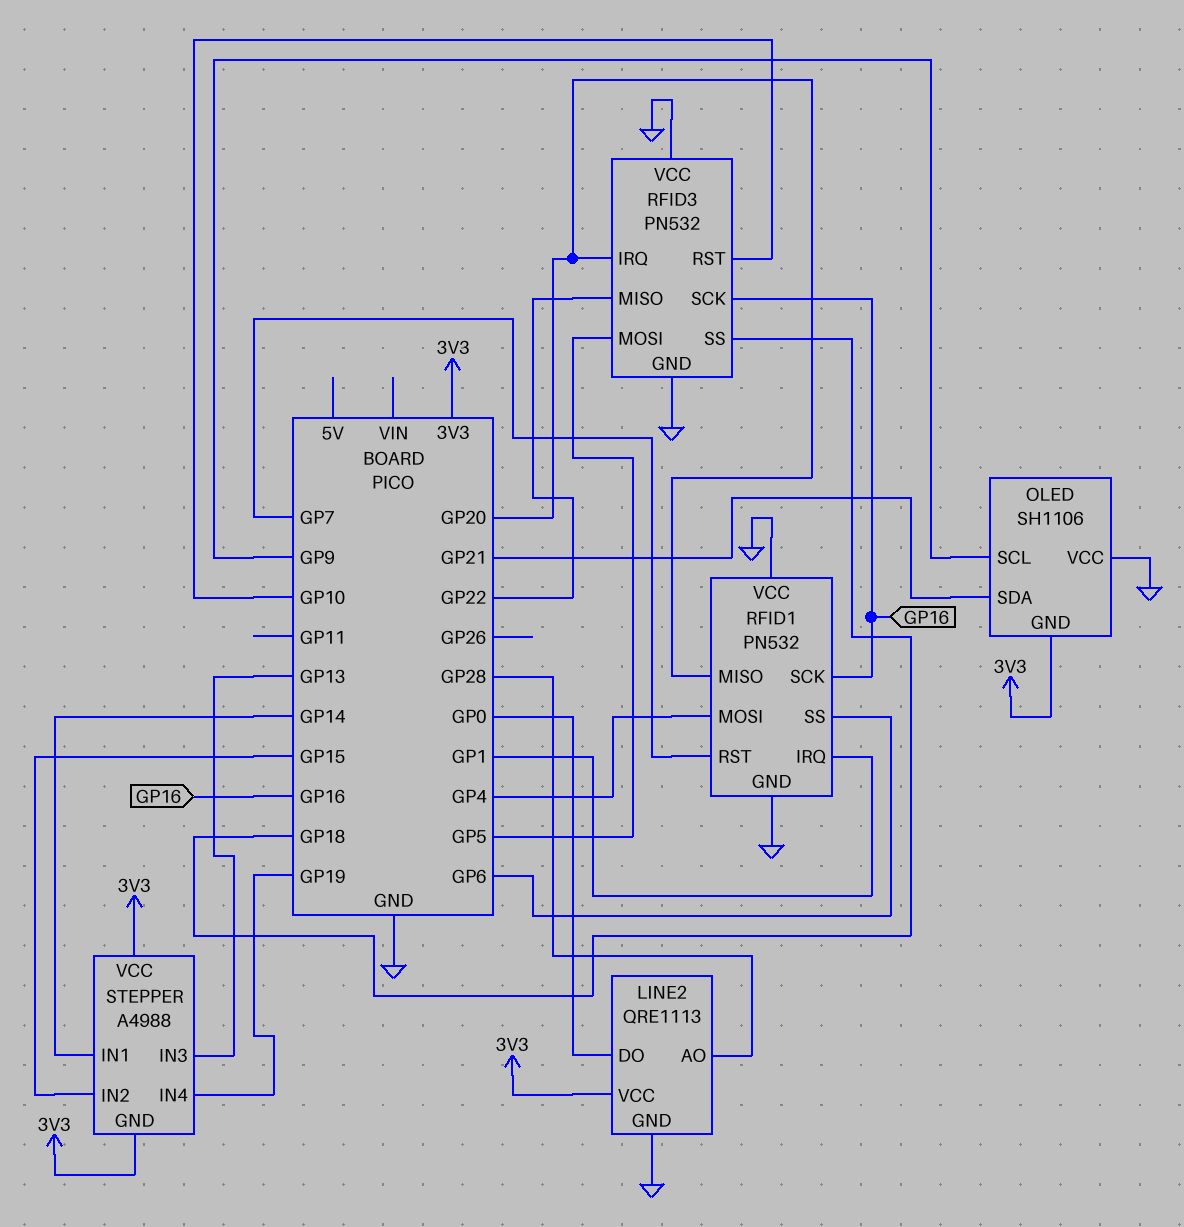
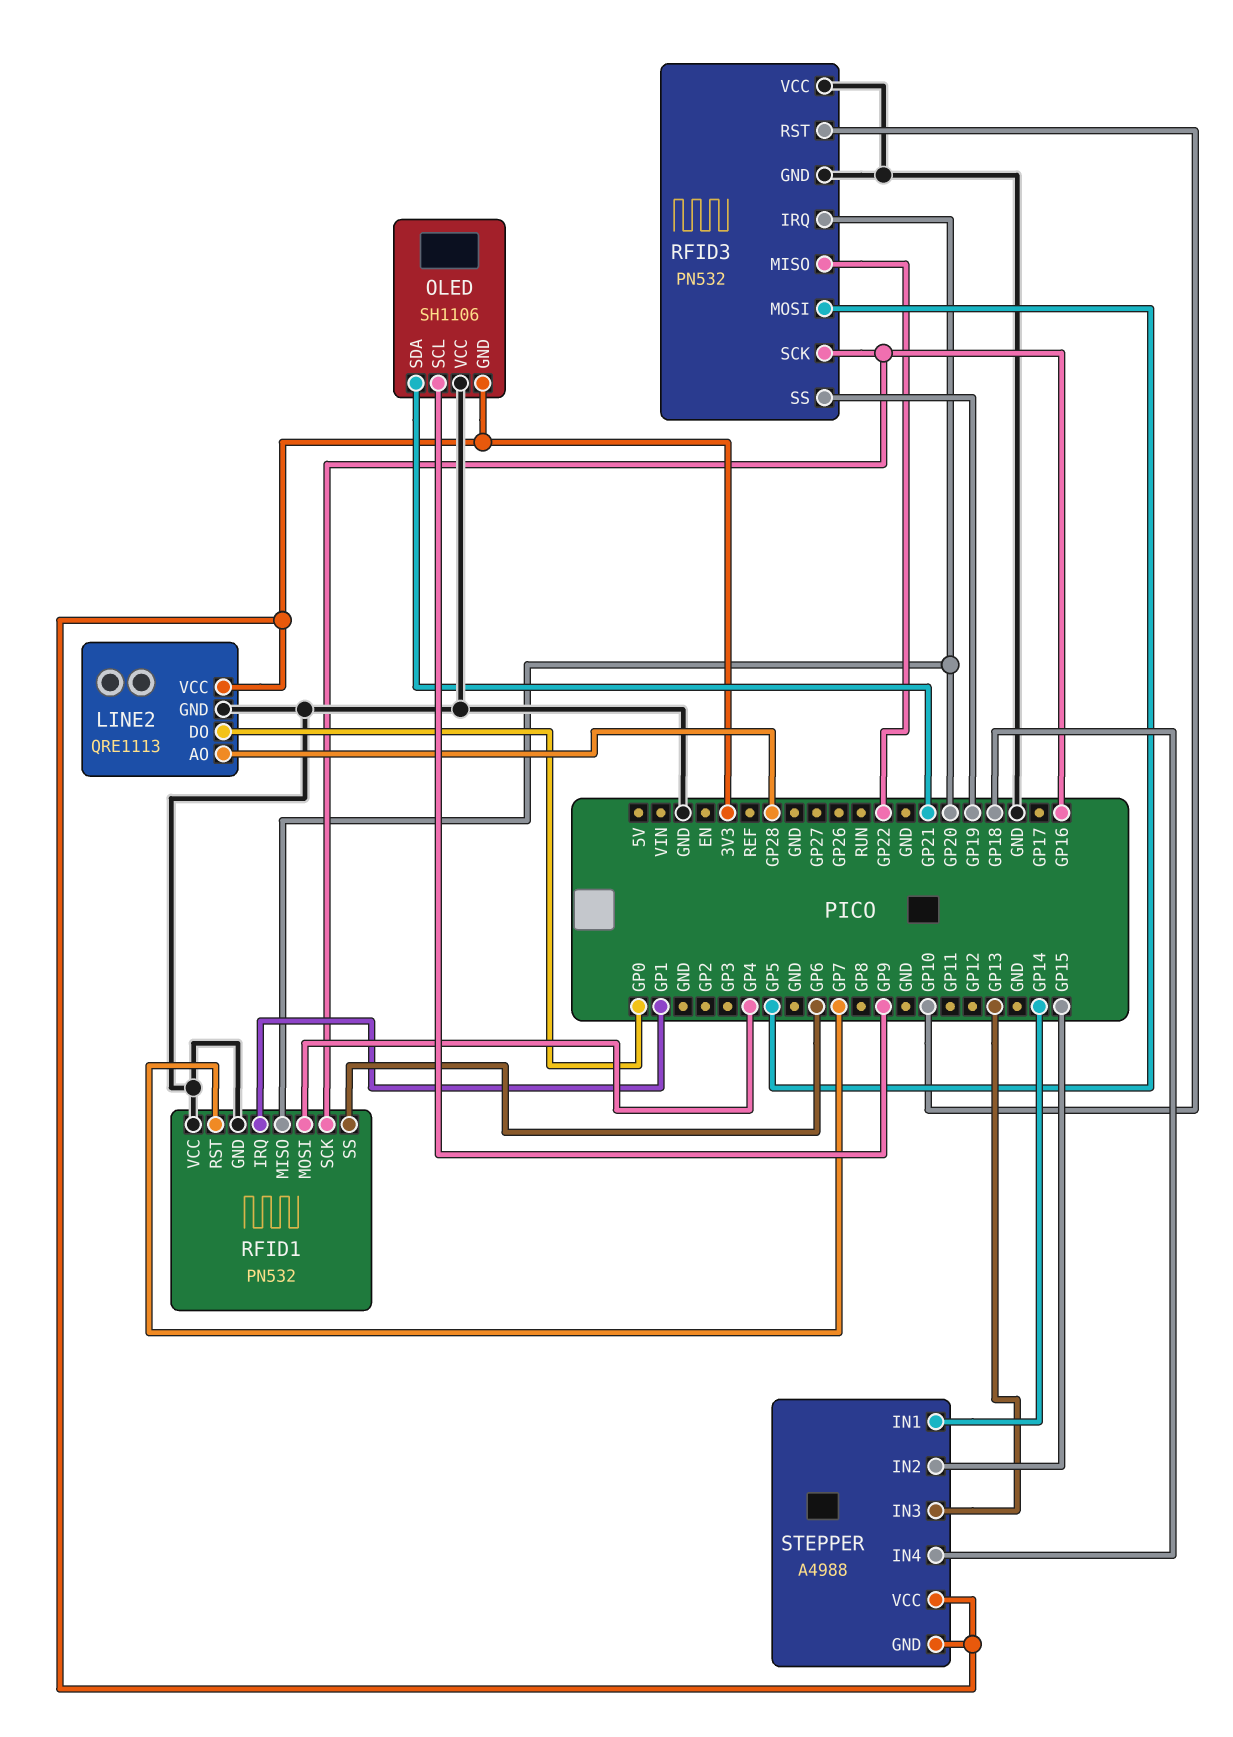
RFID3 pin SS: GP18 -> GP19
STEPPER pin IN4: GP19 -> GP18

